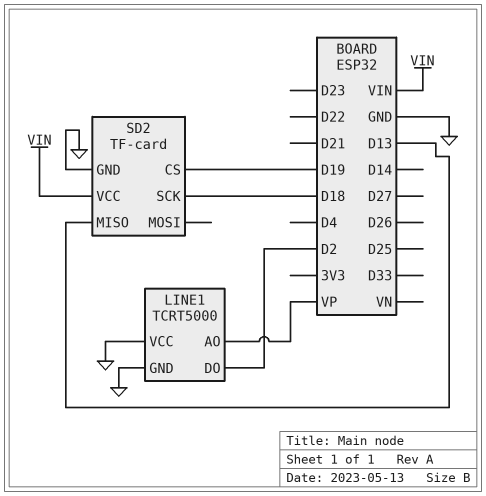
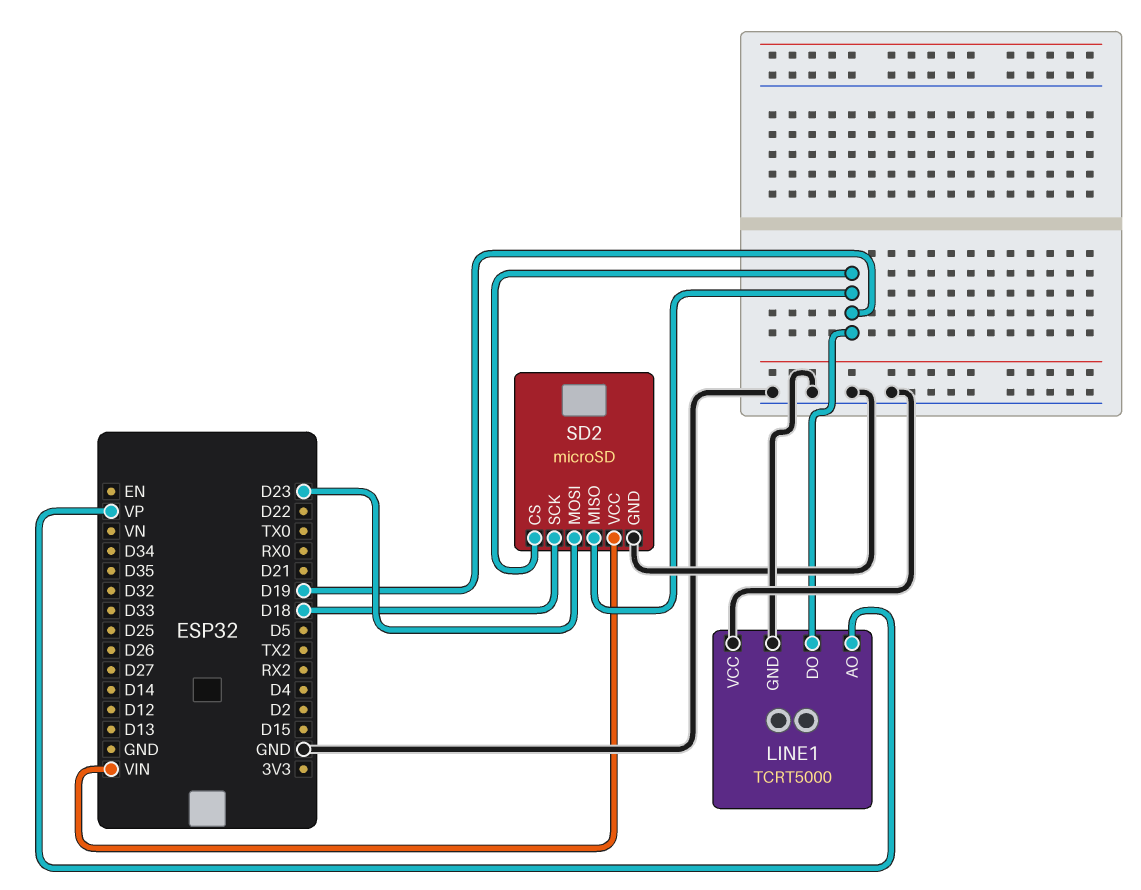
LINE1 pin DO: D2 -> D19
SD2: TF-card -> microSD
SD2 pin MISO: D13 -> D19
SD2 pin MOSI: none -> D23

